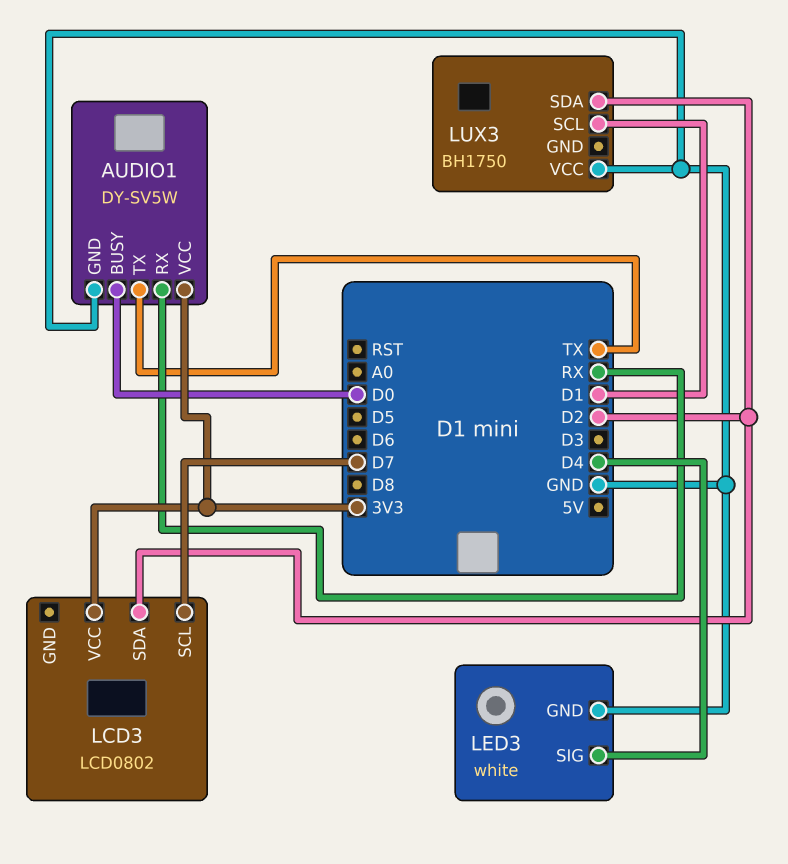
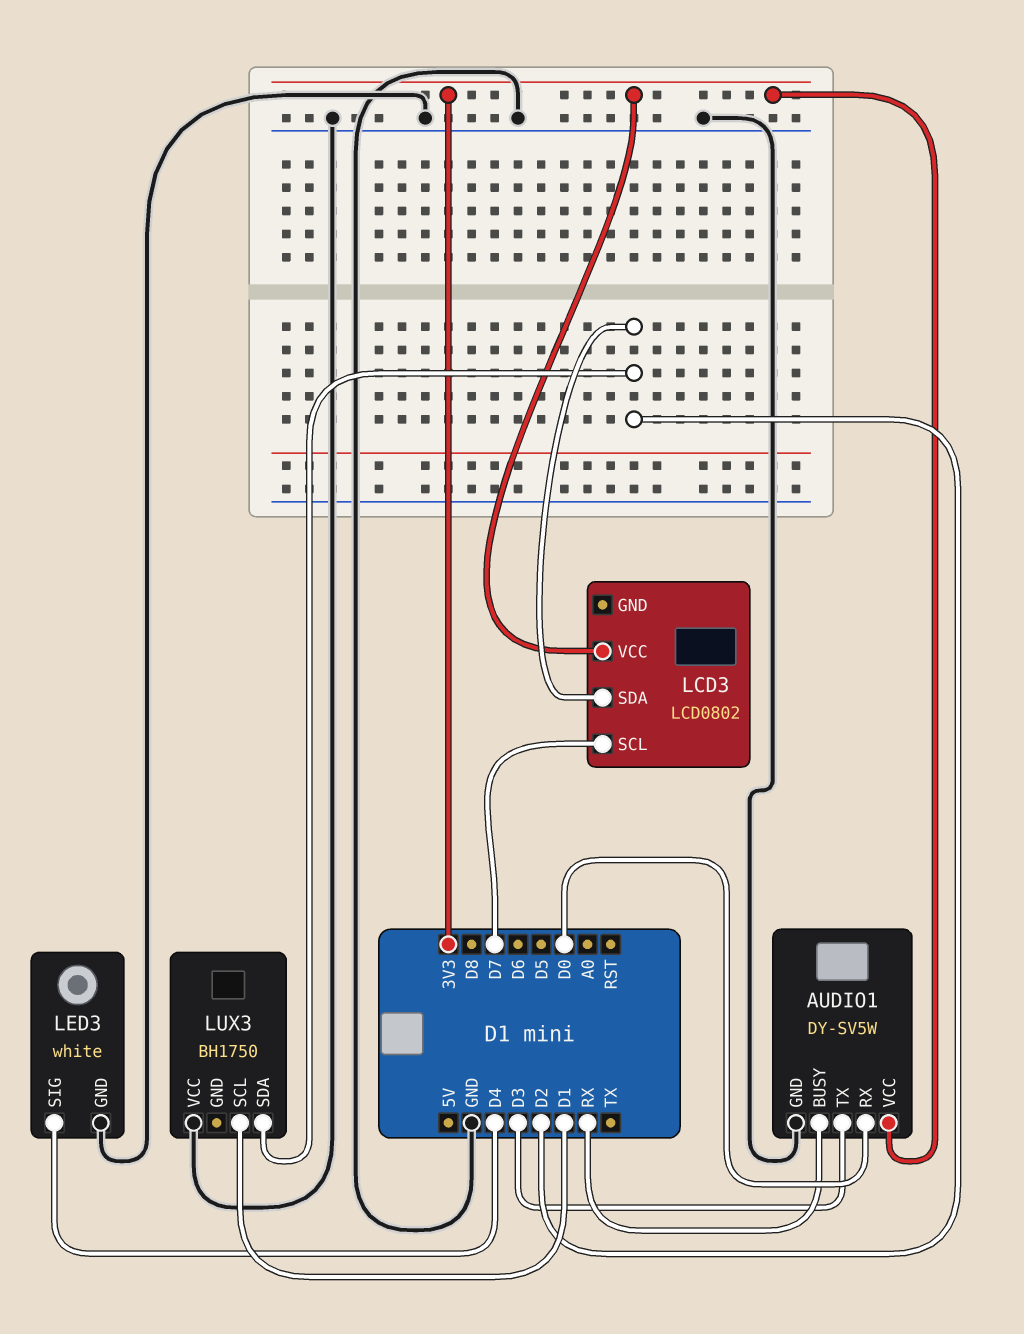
AUDIO1 pin BUSY: D0 -> RX
AUDIO1 pin RX: RX -> D0
AUDIO1 pin TX: TX -> D3

